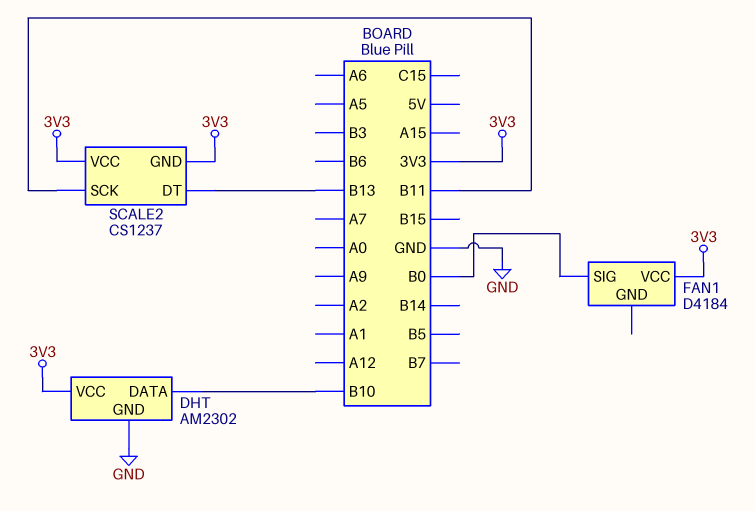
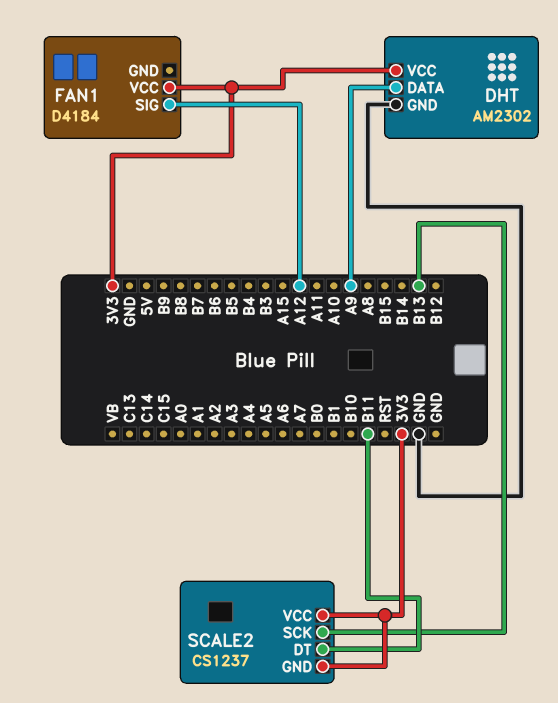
DHT pin DATA: B10 -> A9
FAN1 pin SIG: B0 -> A12
SCALE2 pin DT: B13 -> B11
SCALE2 pin SCK: B11 -> B13

